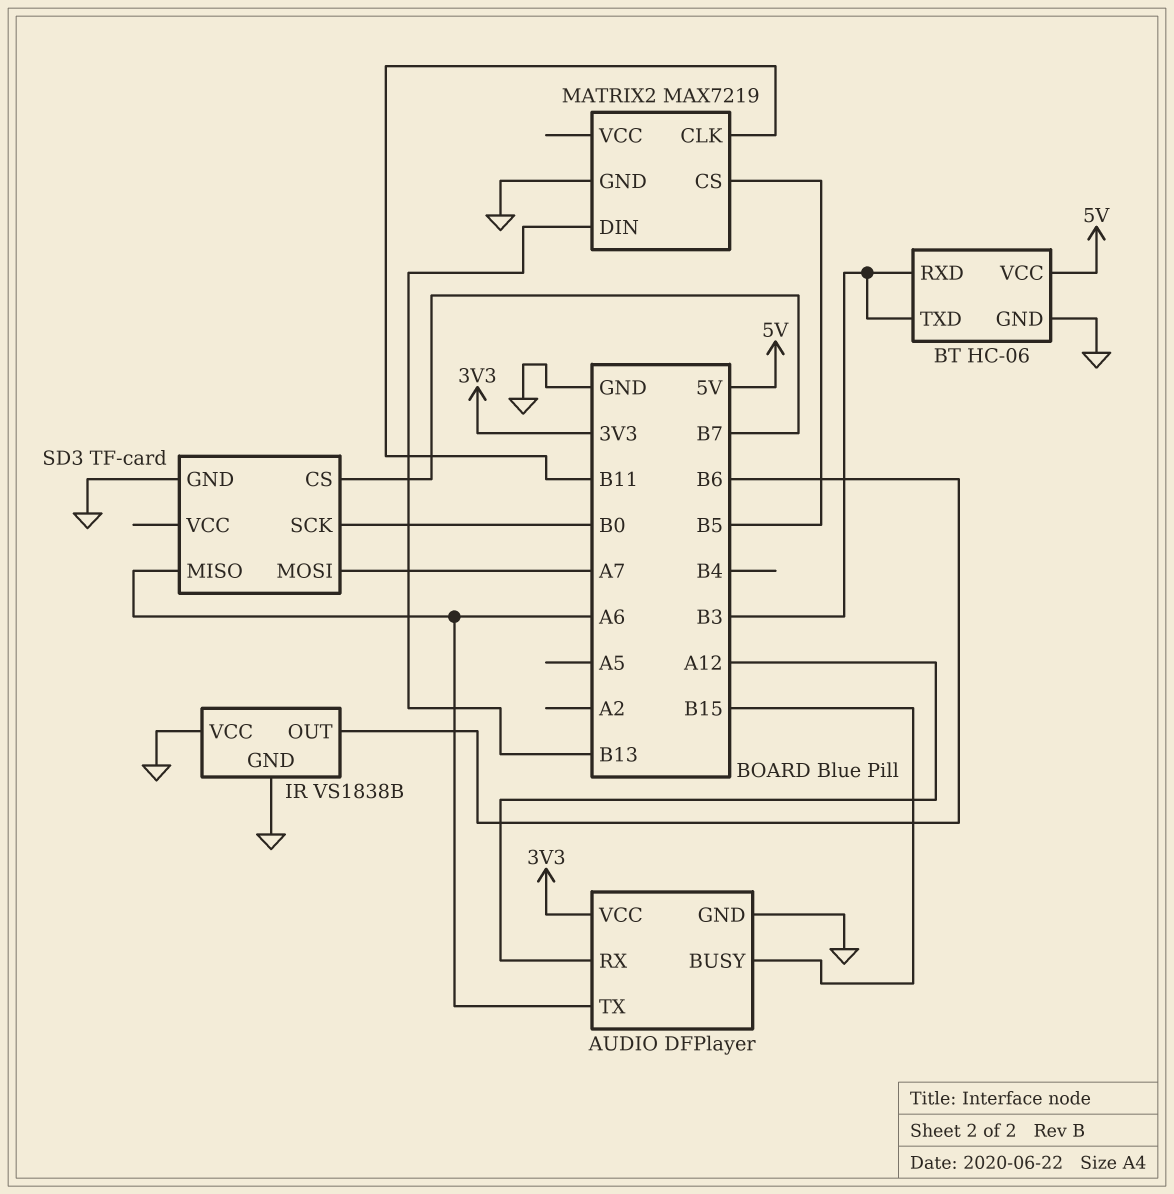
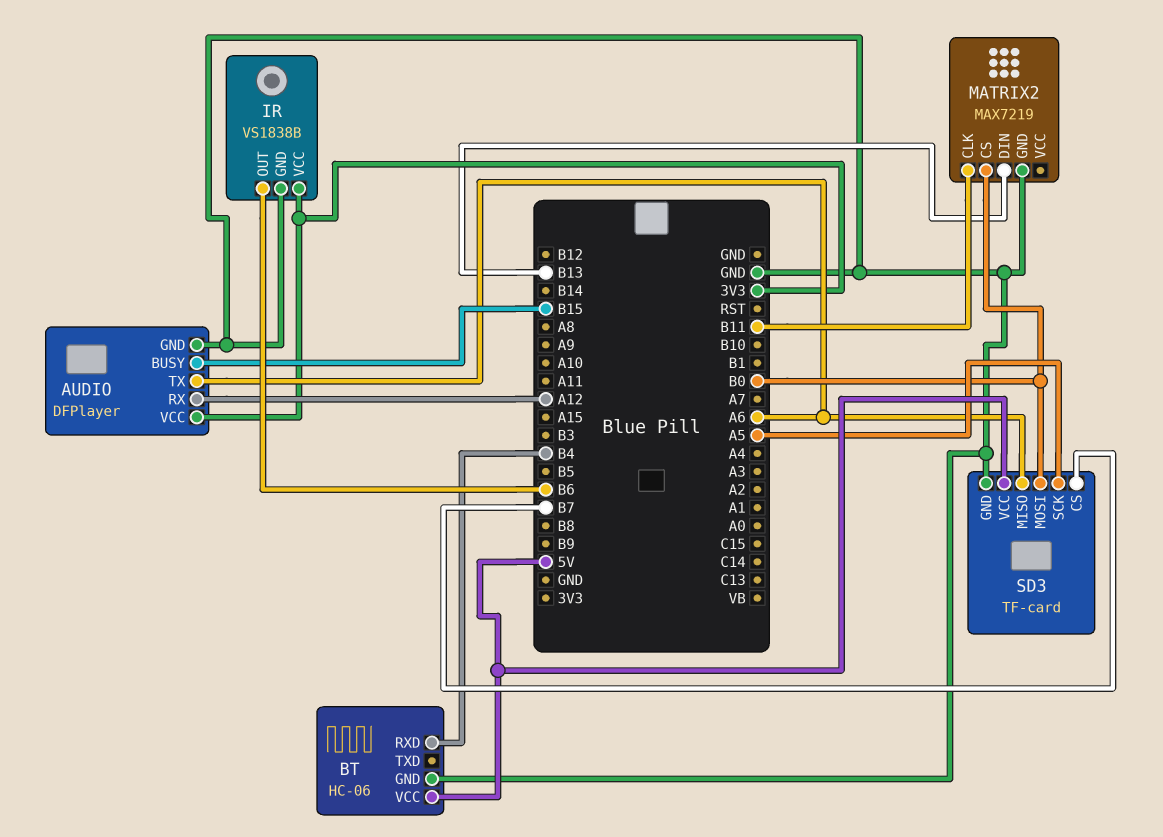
BT pin RXD: B3 -> B4
BT pin TXD: B3 -> none
IR pin VCC: GND -> 3V3
MATRIX2 pin CS: B5 -> B0
SD3 pin MOSI: A7 -> B0
SD3 pin SCK: B0 -> A5
SD3 pin VCC: none -> 5V

